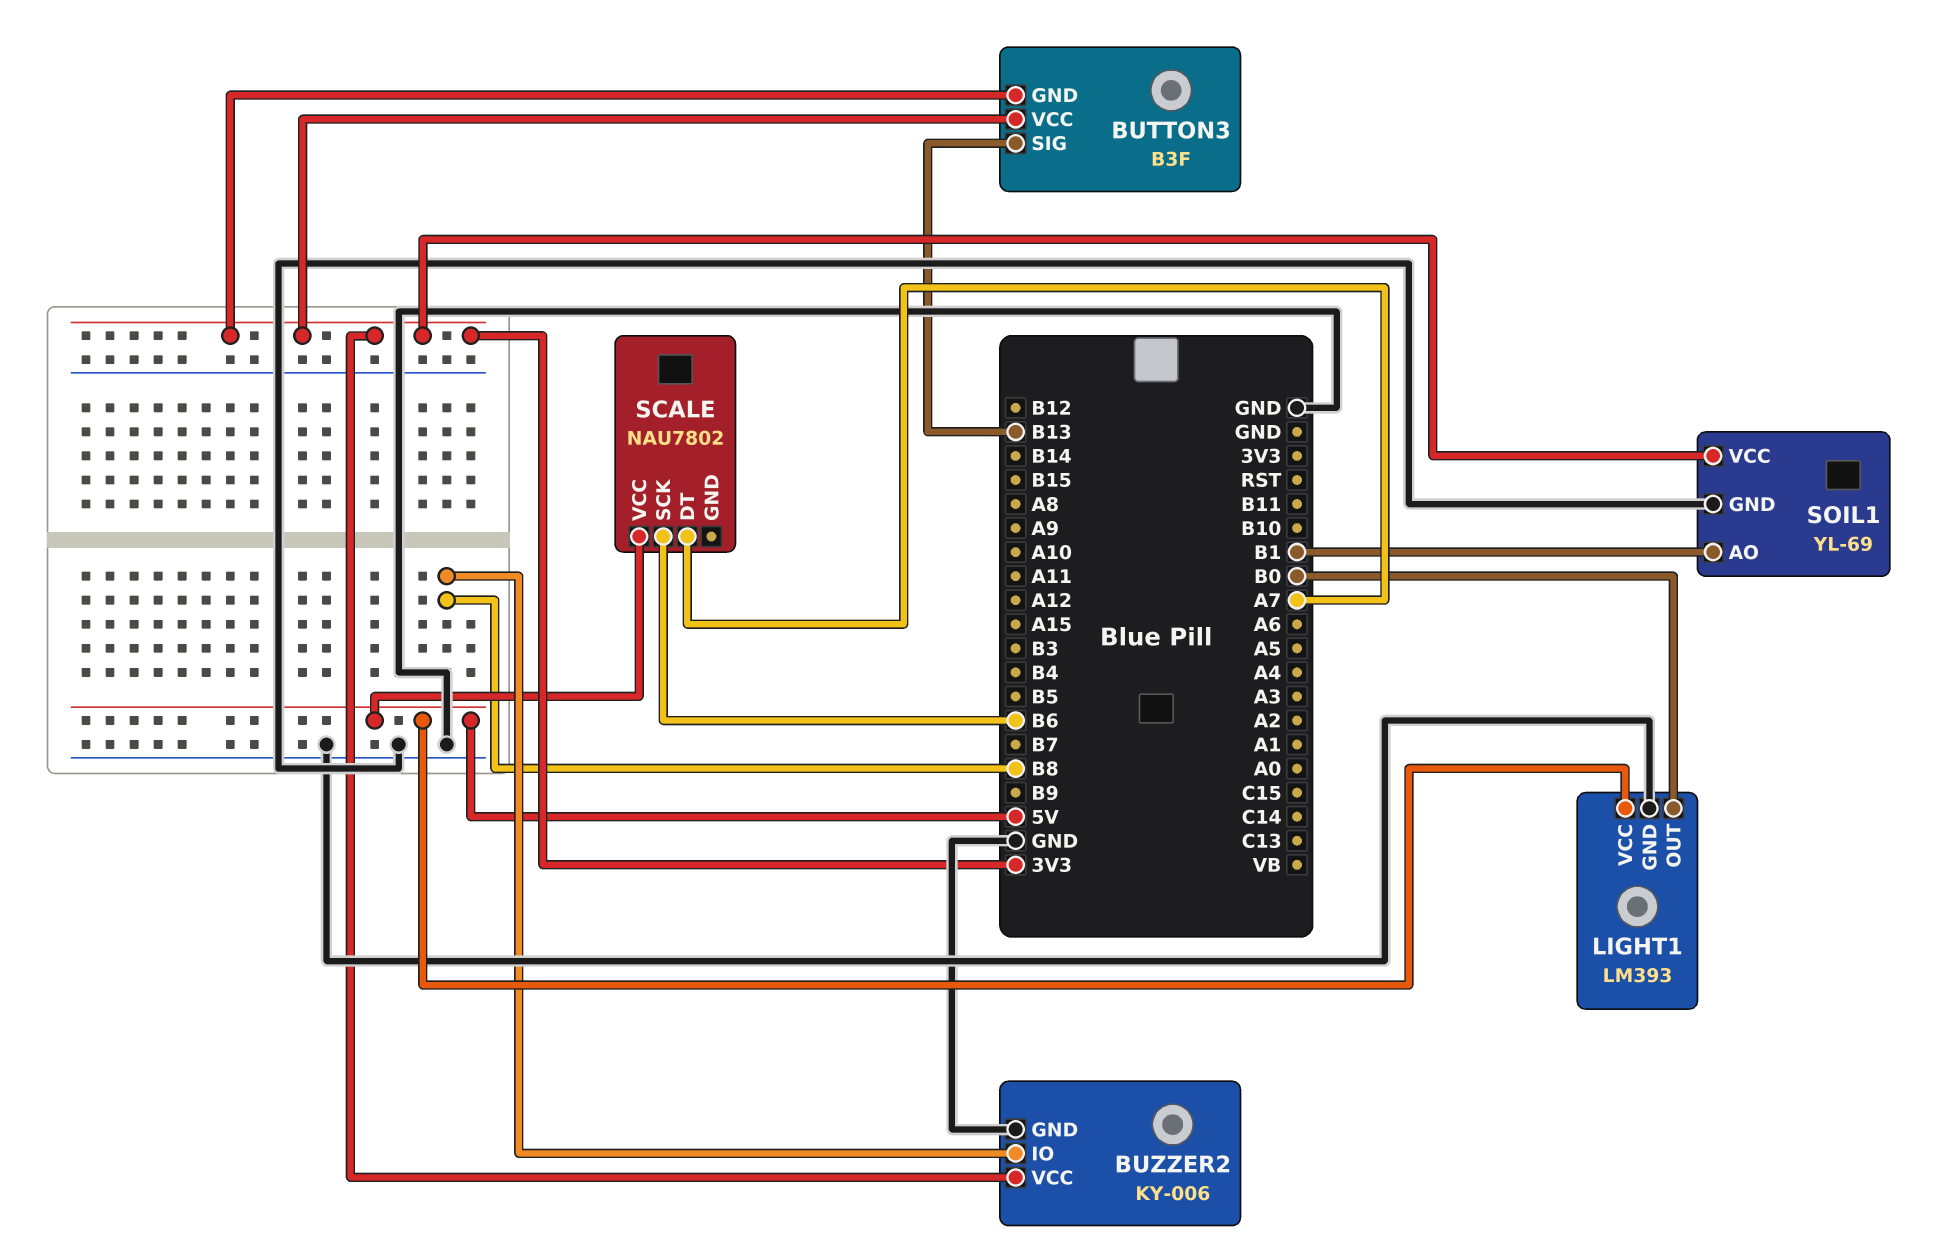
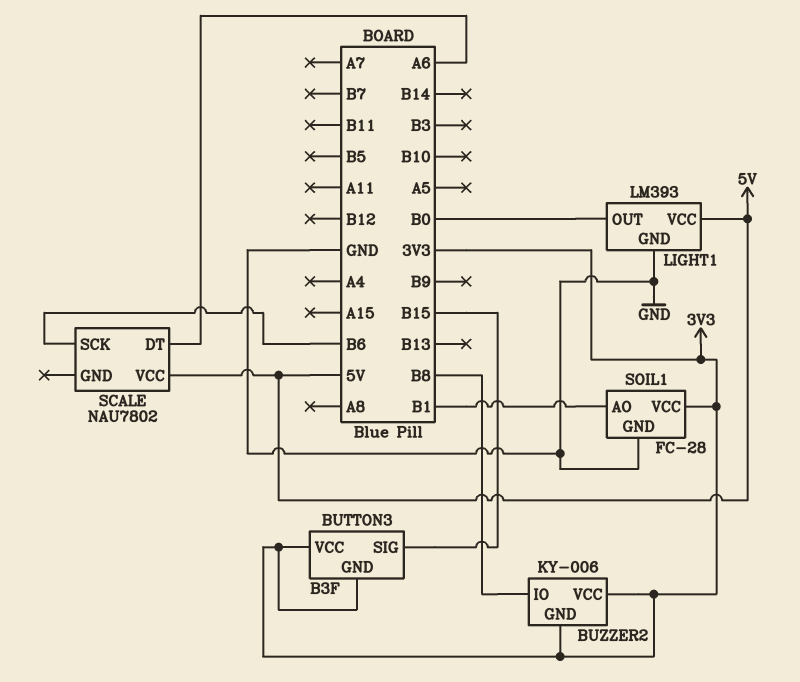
BUTTON3 pin SIG: B13 -> B15
BUZZER2 pin GND: GND -> 3V3
SCALE pin DT: A7 -> A6
SOIL1: YL-69 -> FC-28

